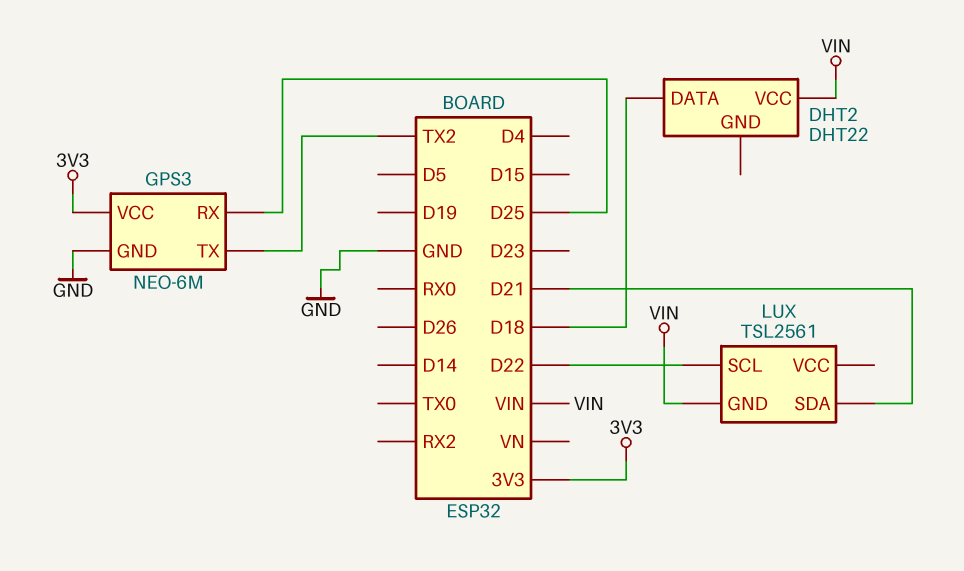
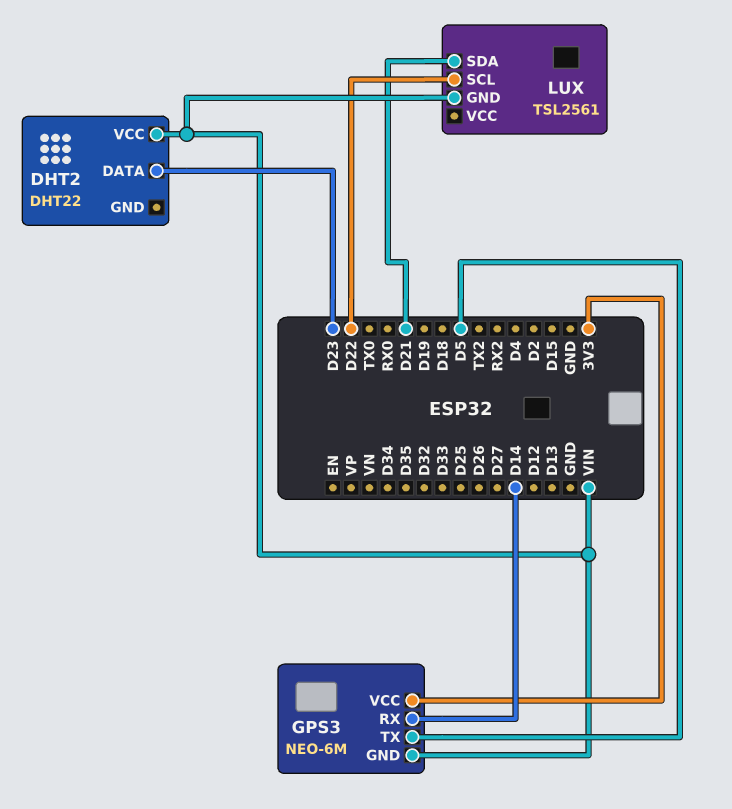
DHT2 pin DATA: D18 -> D23
GPS3 pin GND: GND -> VIN
GPS3 pin RX: D25 -> D14
GPS3 pin TX: TX2 -> D5

